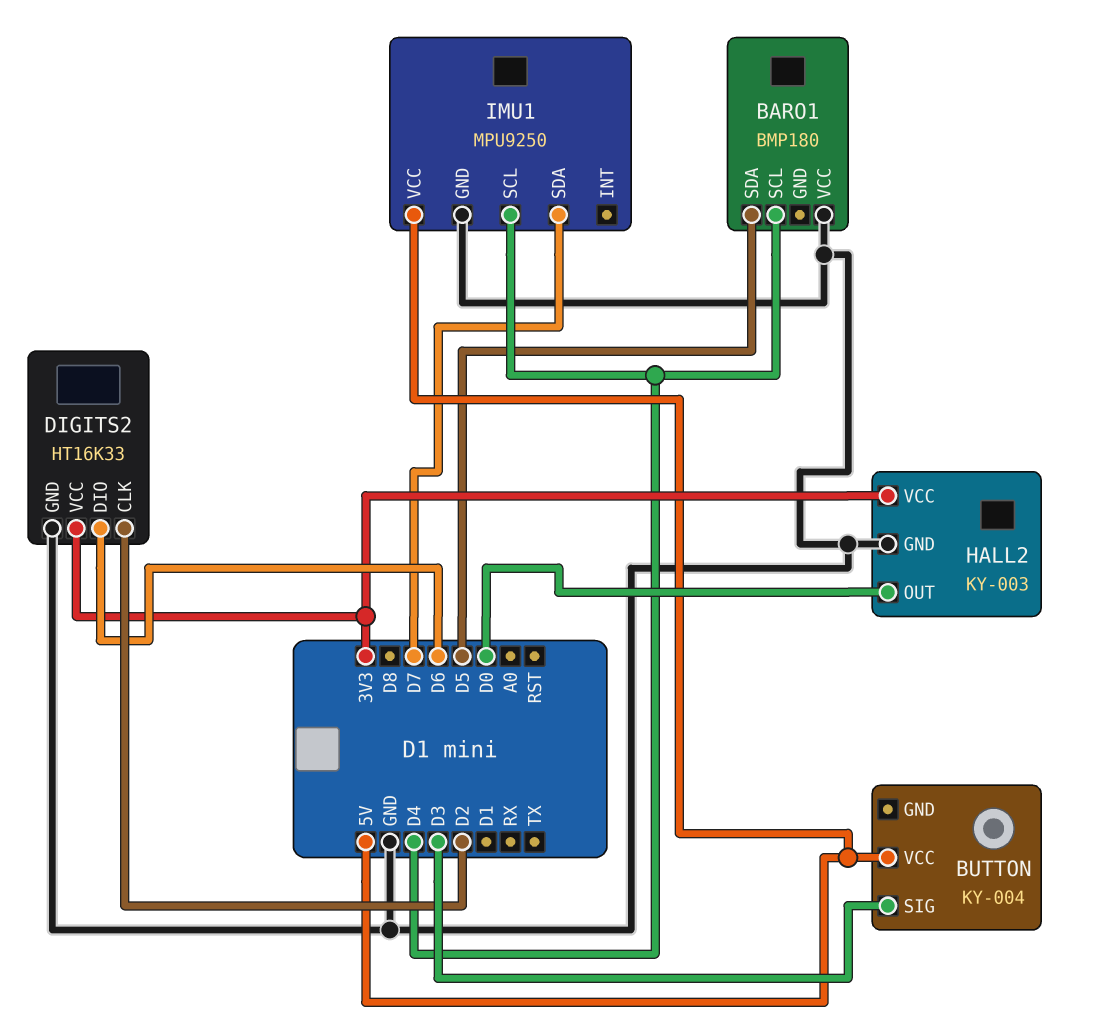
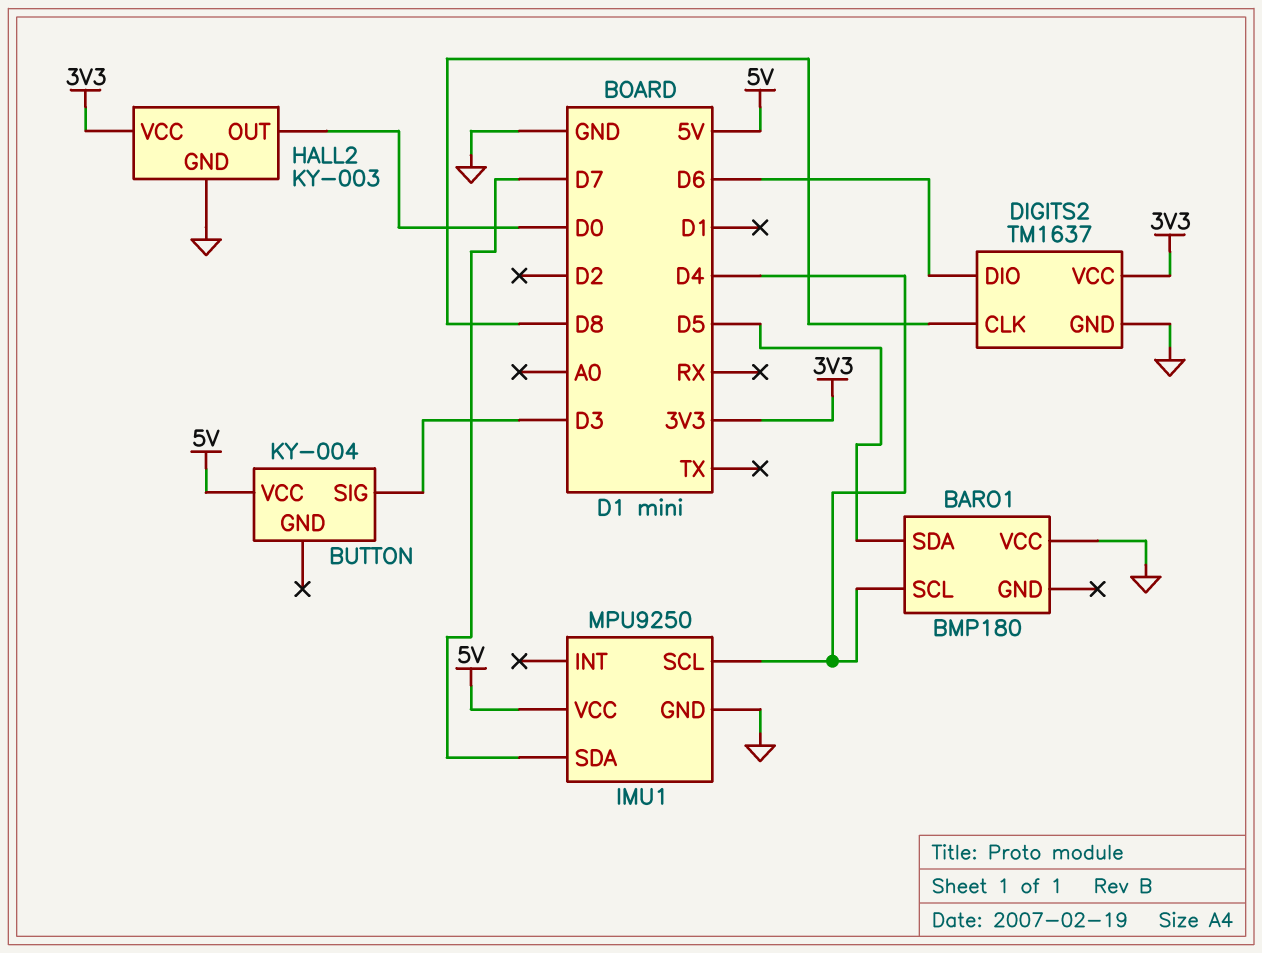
DIGITS2: HT16K33 -> TM1637
DIGITS2 pin CLK: D2 -> D8

